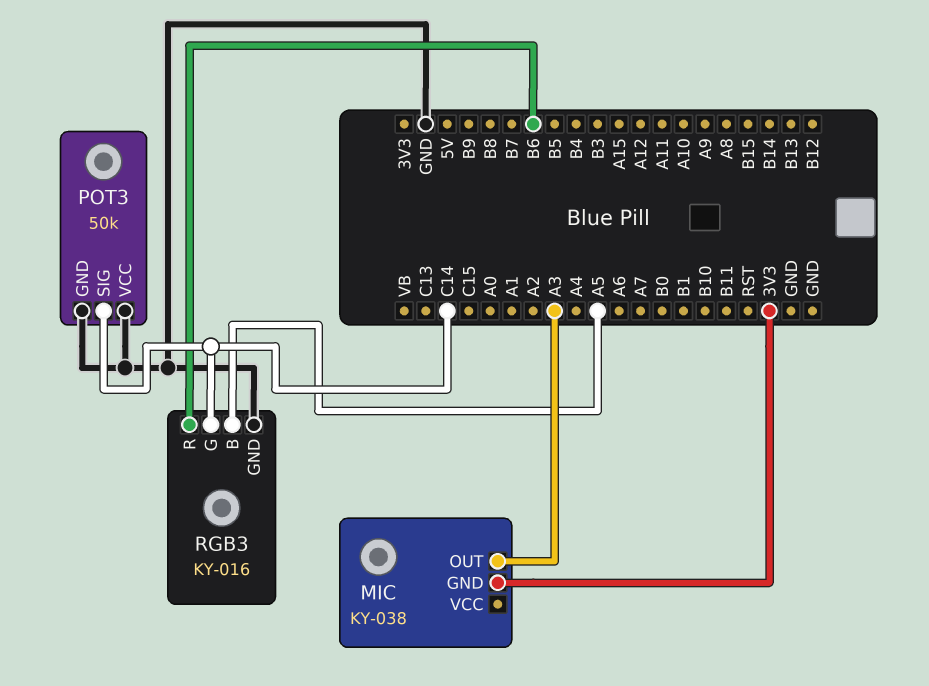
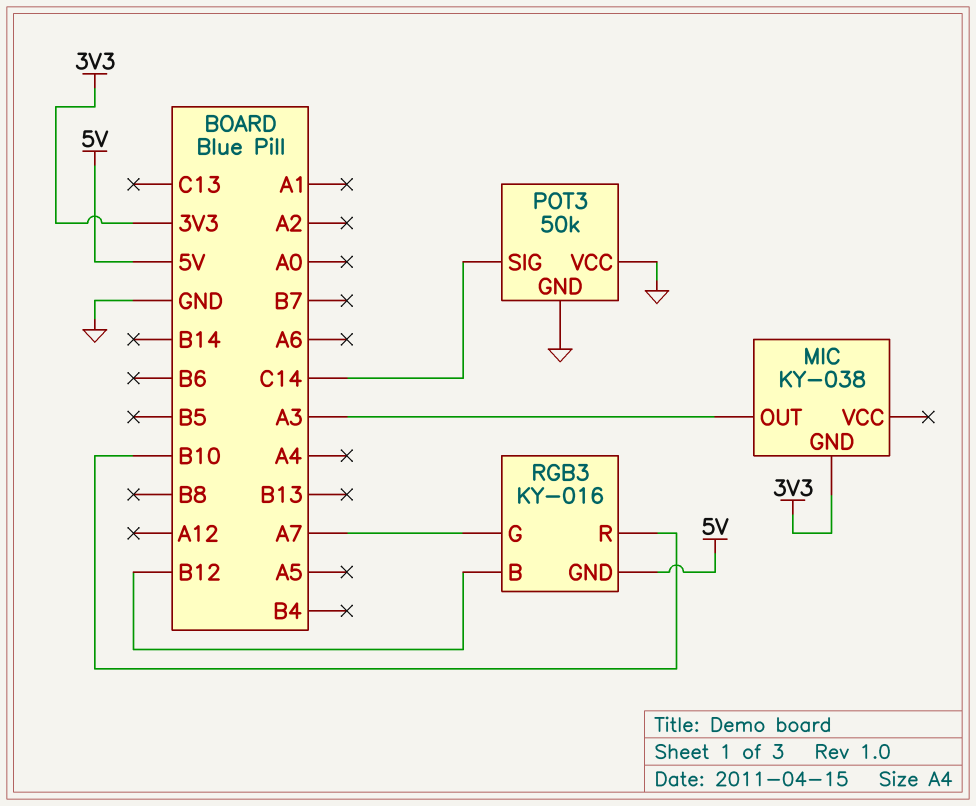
RGB3 pin B: A5 -> B12
RGB3 pin G: C14 -> A7
RGB3 pin GND: GND -> 5V
RGB3 pin R: B6 -> B10

